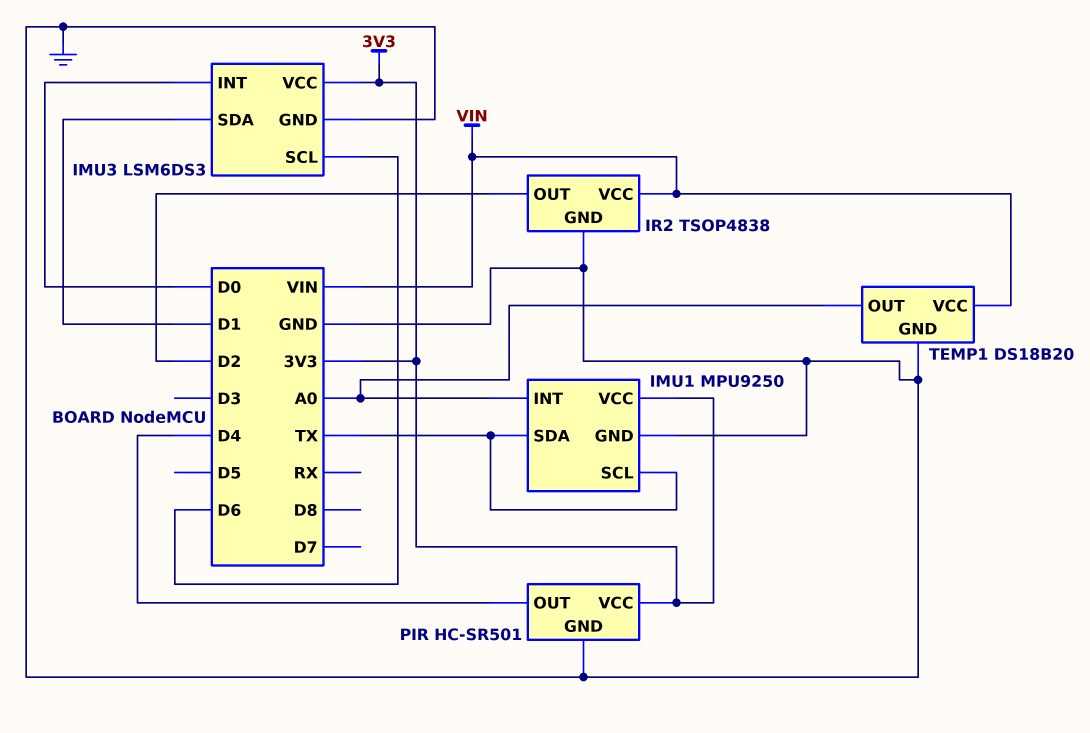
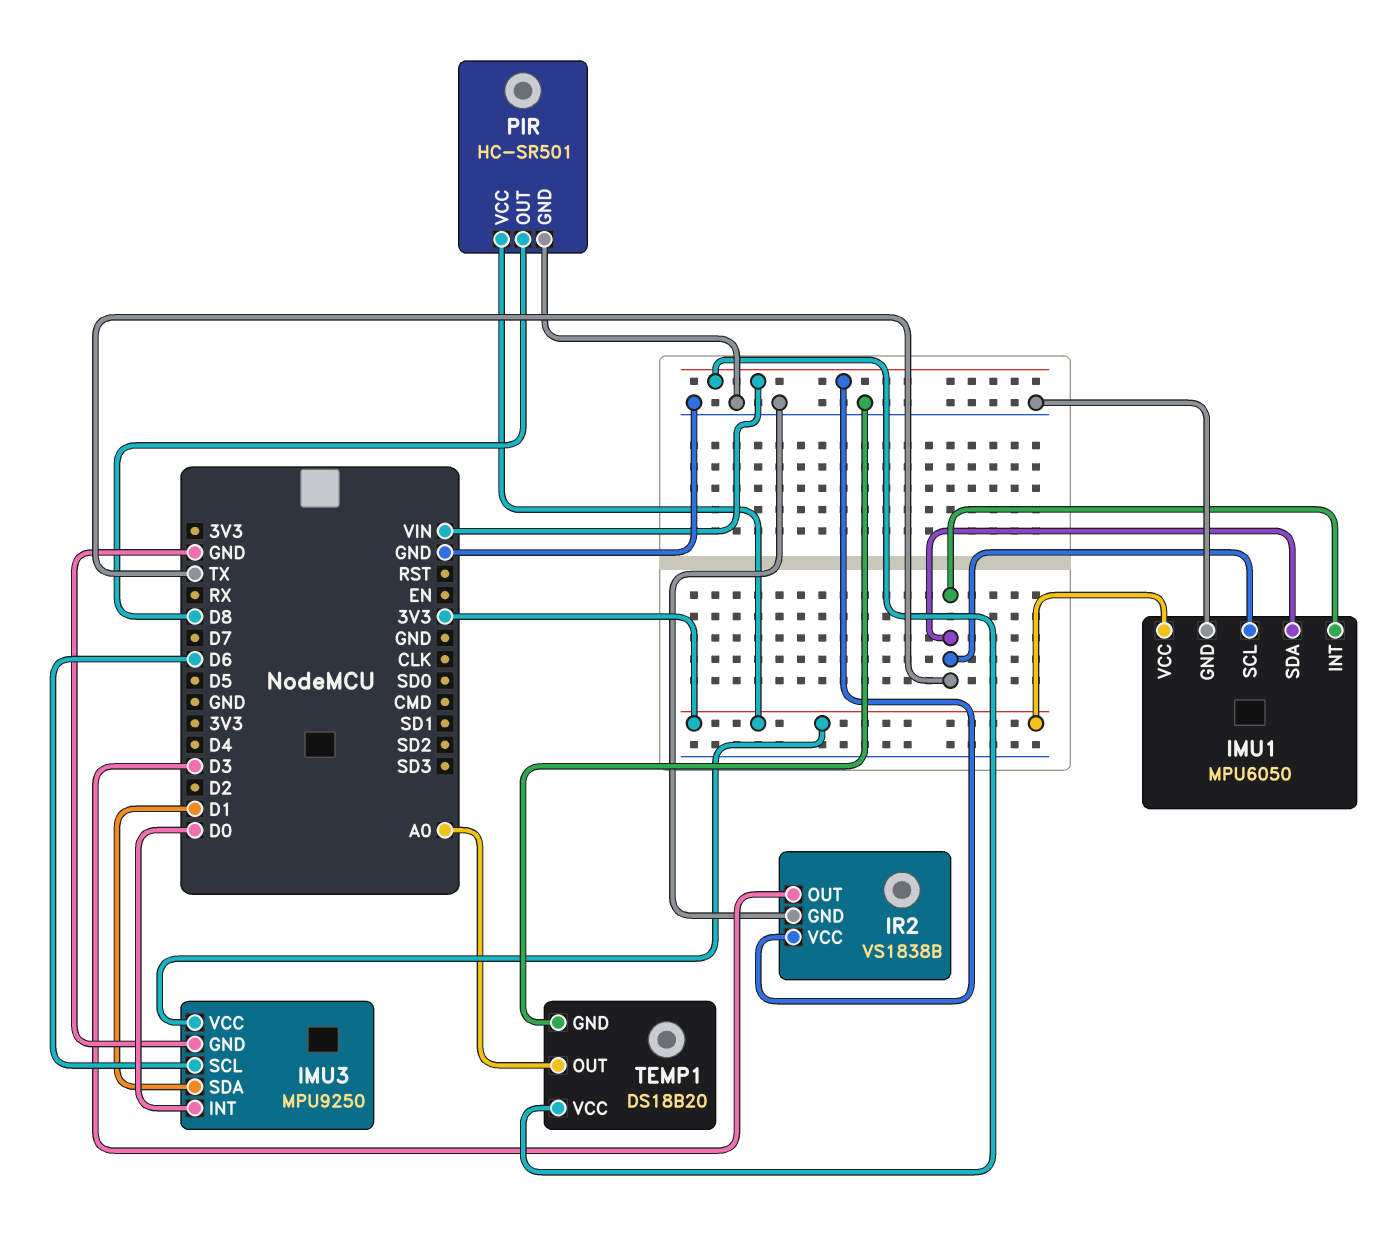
IMU1: MPU9250 -> MPU6050
IMU1 pin INT: A0 -> TX
IMU3: LSM6DS3 -> MPU9250
IR2: TSOP4838 -> VS1838B
IR2 pin OUT: D2 -> D3
PIR pin OUT: D4 -> D8

